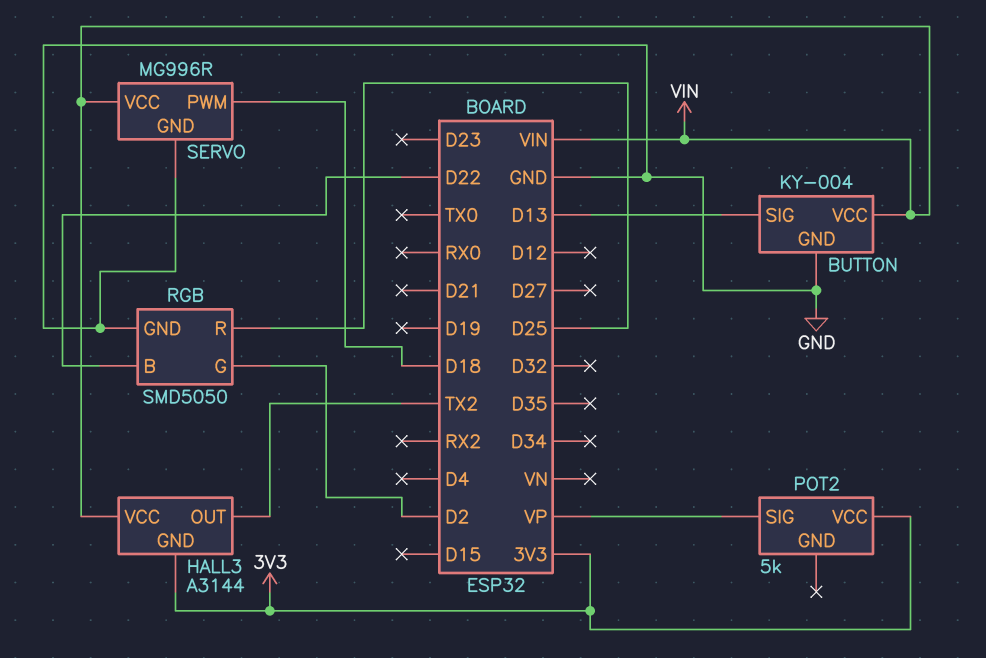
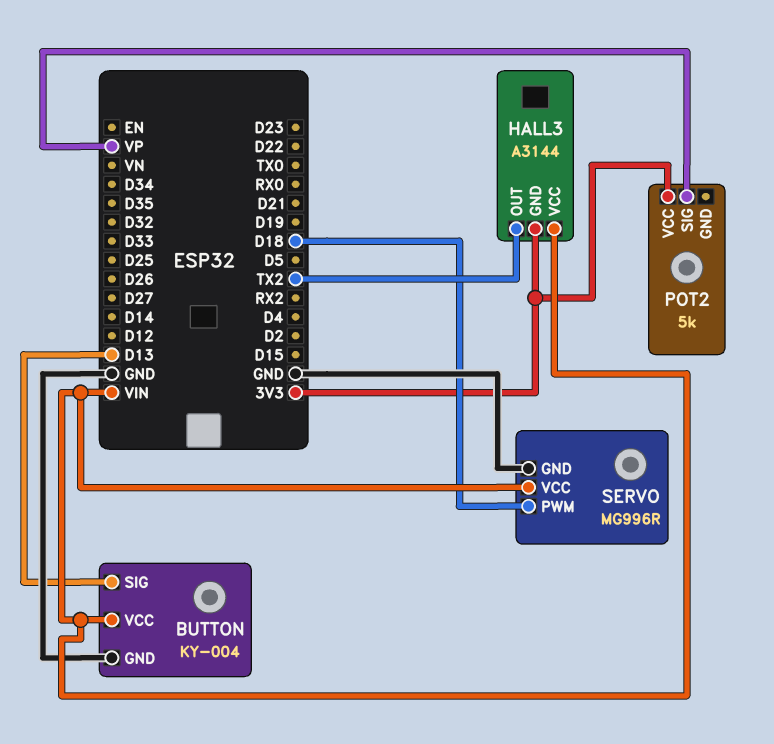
RGB: SMD5050 -> none
RGB pin B: D22 -> none
RGB pin G: D2 -> none
RGB pin GND: GND -> none
RGB pin R: D25 -> none

